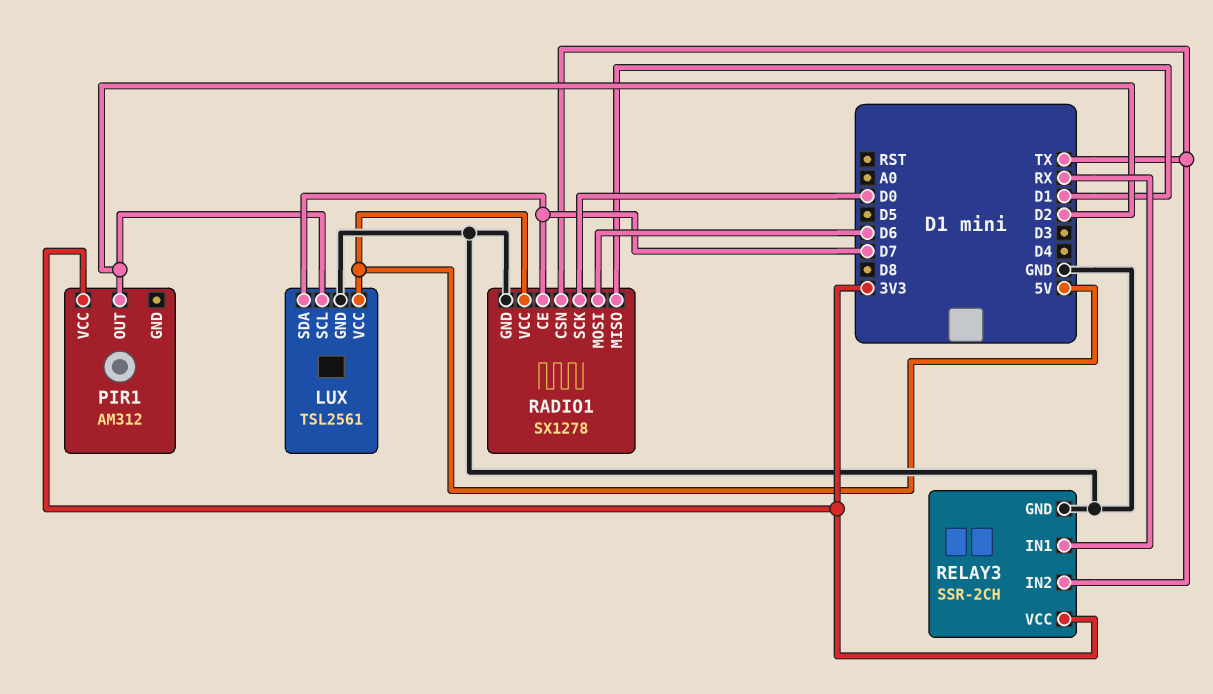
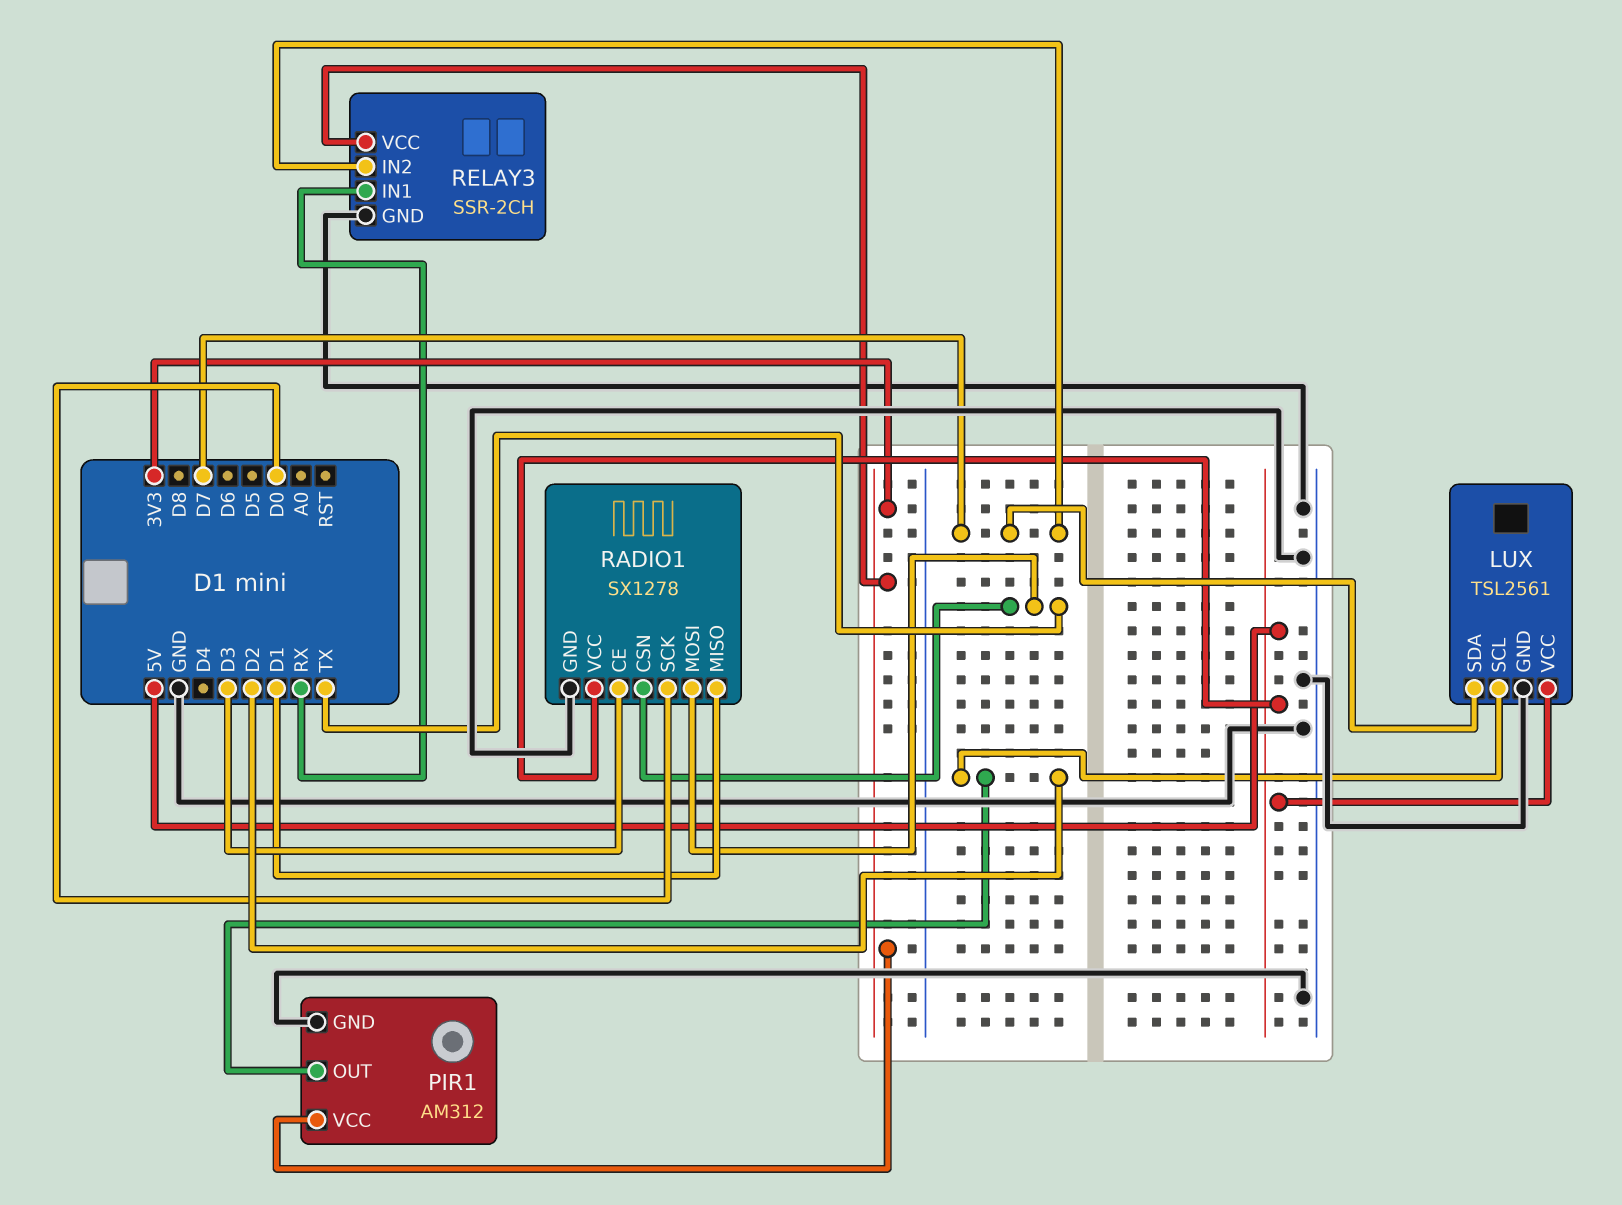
PIR1 pin GND: none -> GND
RADIO1 pin CE: D7 -> D3
RADIO1 pin MOSI: D6 -> TX
RELAY3 pin IN2: TX -> D7

